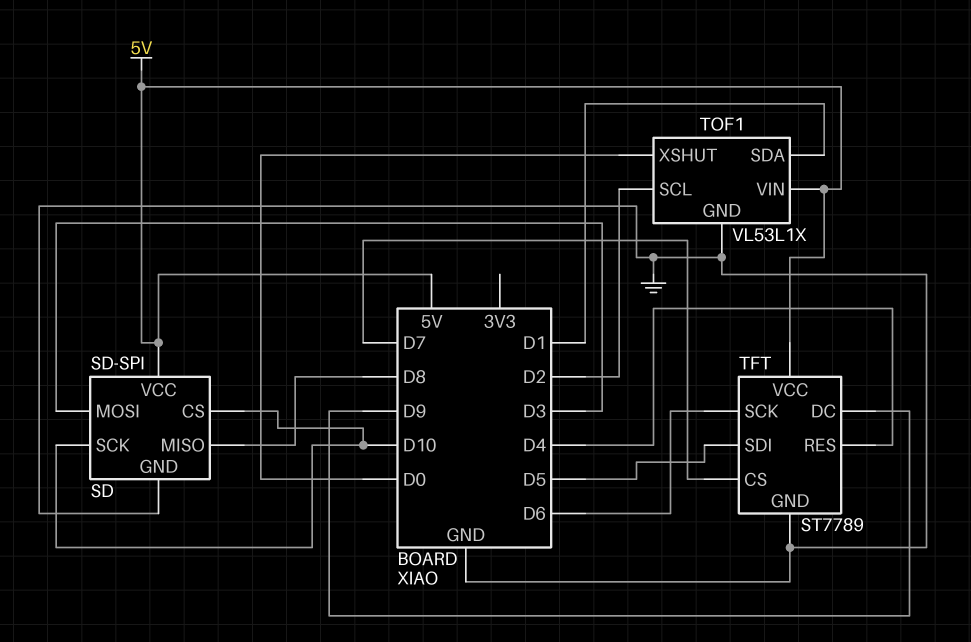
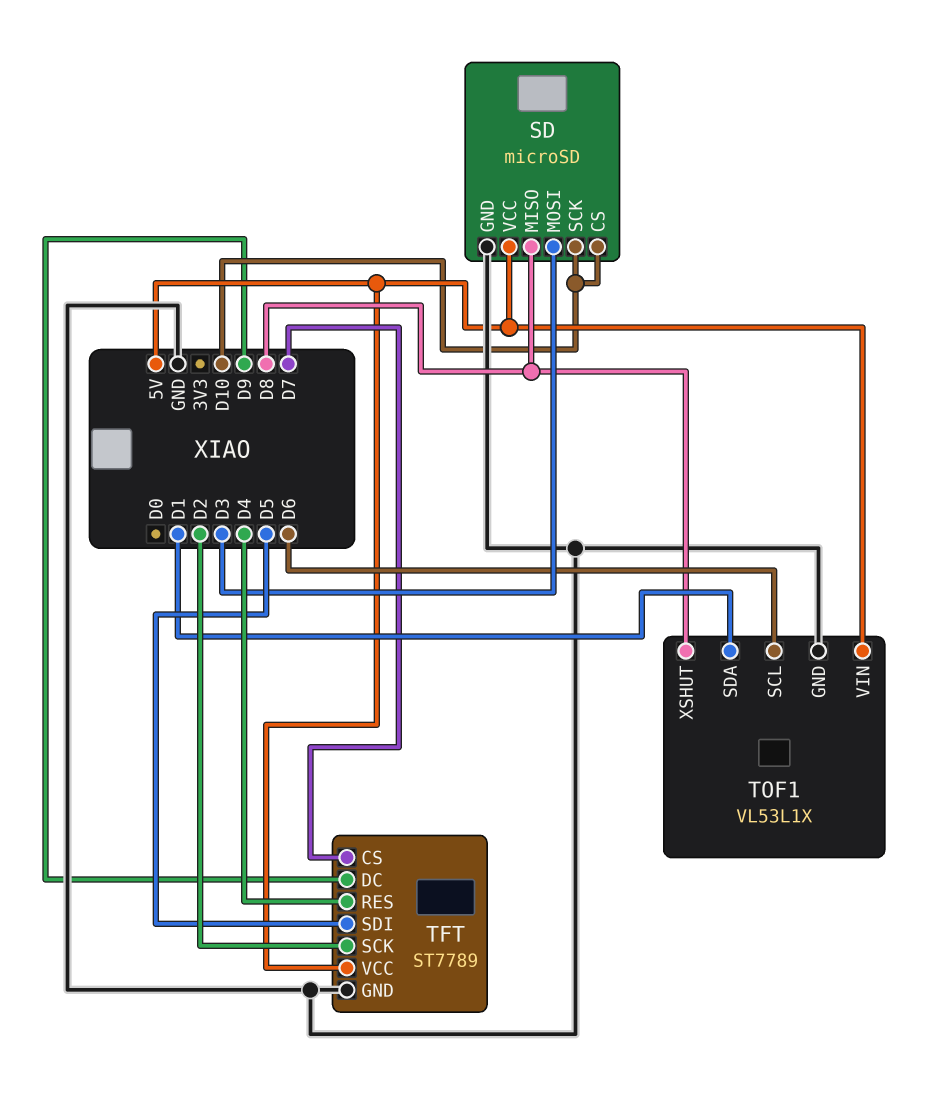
SD: SD-SPI -> microSD
TFT pin SCK: D6 -> D2
TOF1 pin SCL: D2 -> D6
TOF1 pin XSHUT: D0 -> D8

